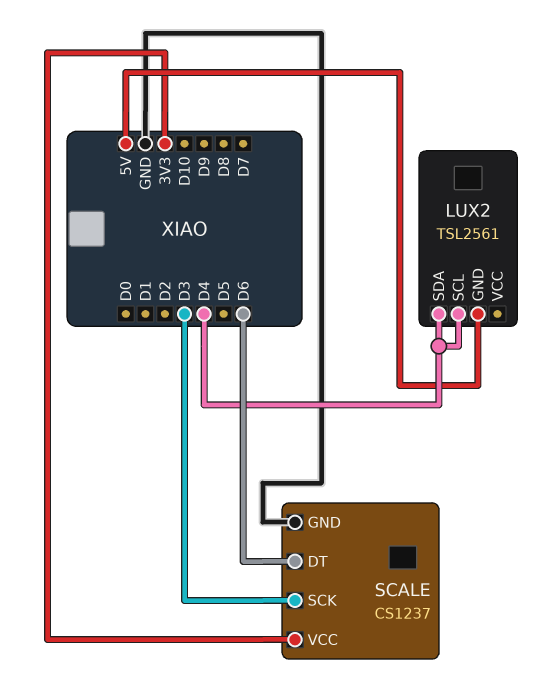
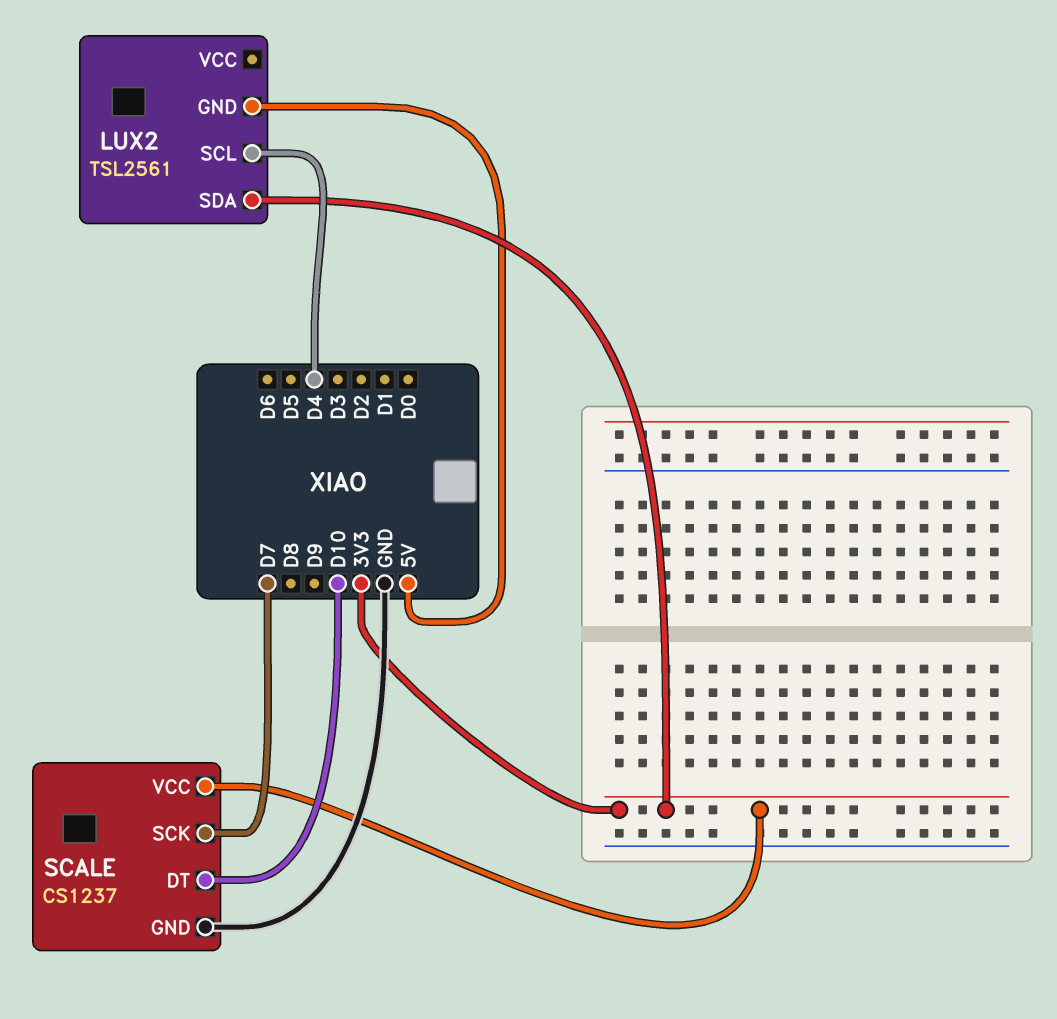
LUX2 pin SDA: D4 -> 3V3
SCALE pin DT: D6 -> D10
SCALE pin SCK: D3 -> D7

